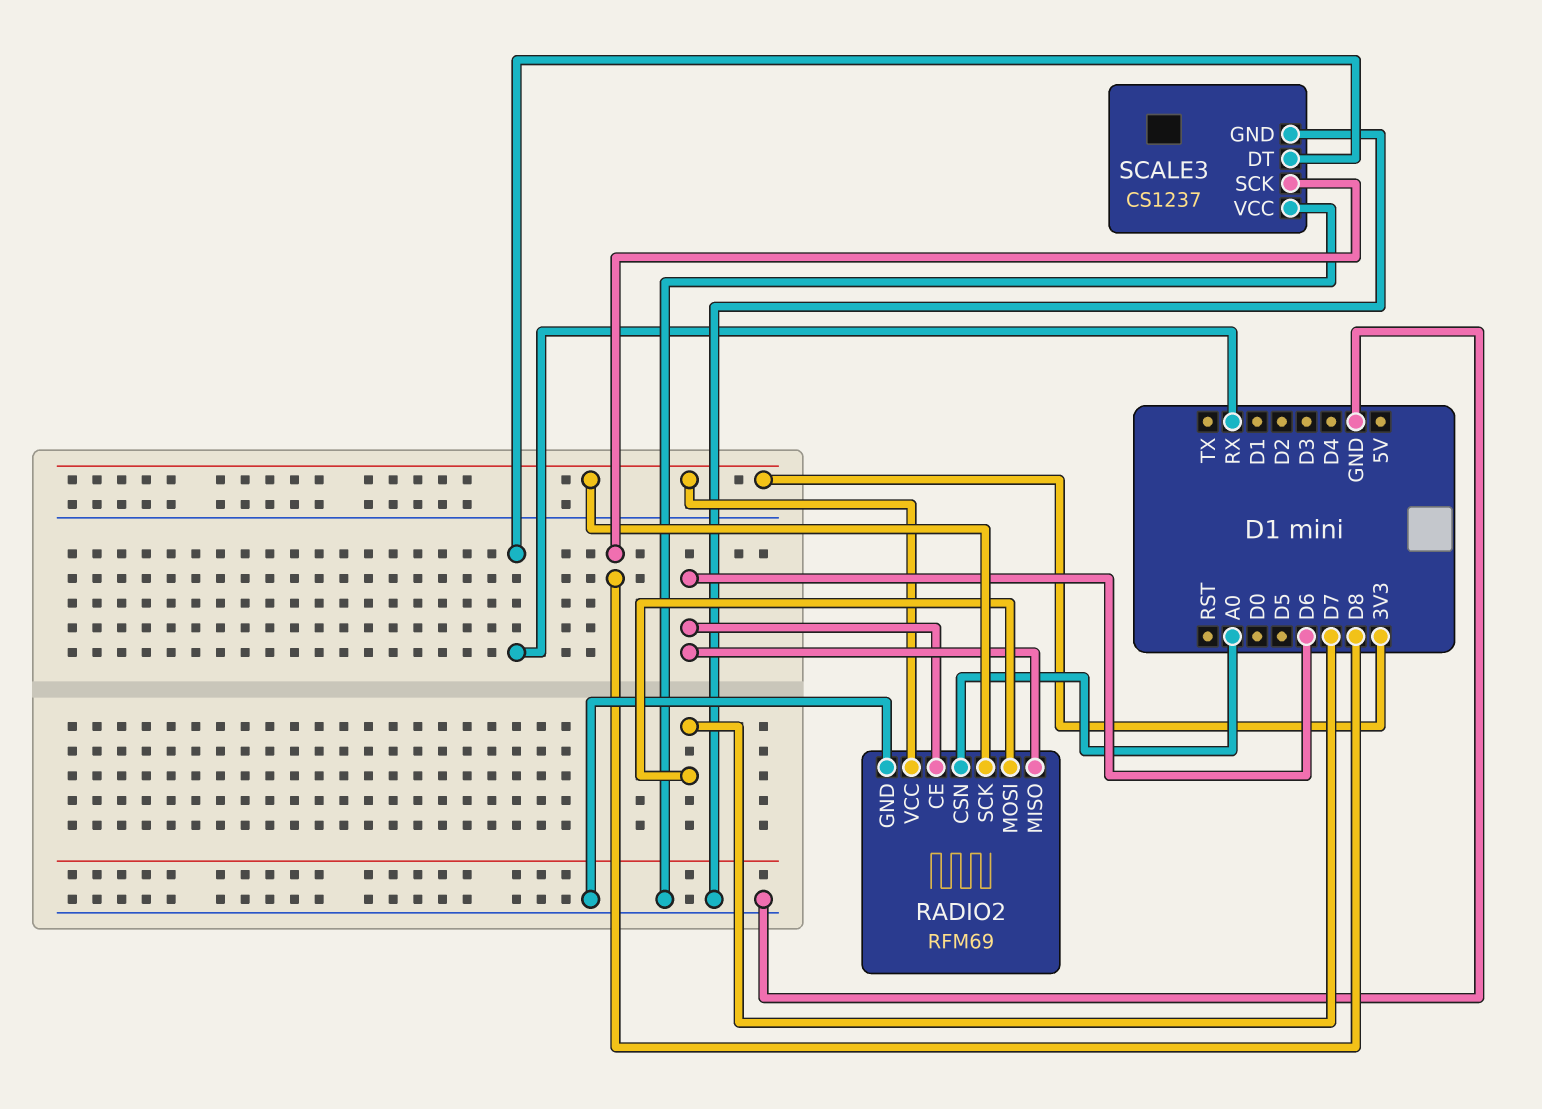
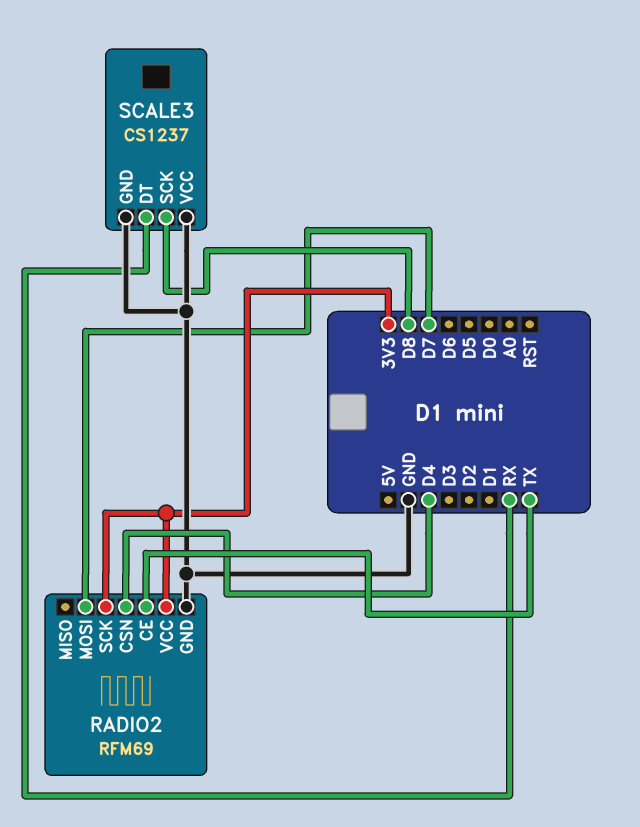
RADIO2 pin CE: D6 -> TX
RADIO2 pin CSN: A0 -> D4
RADIO2 pin MISO: D6 -> none

